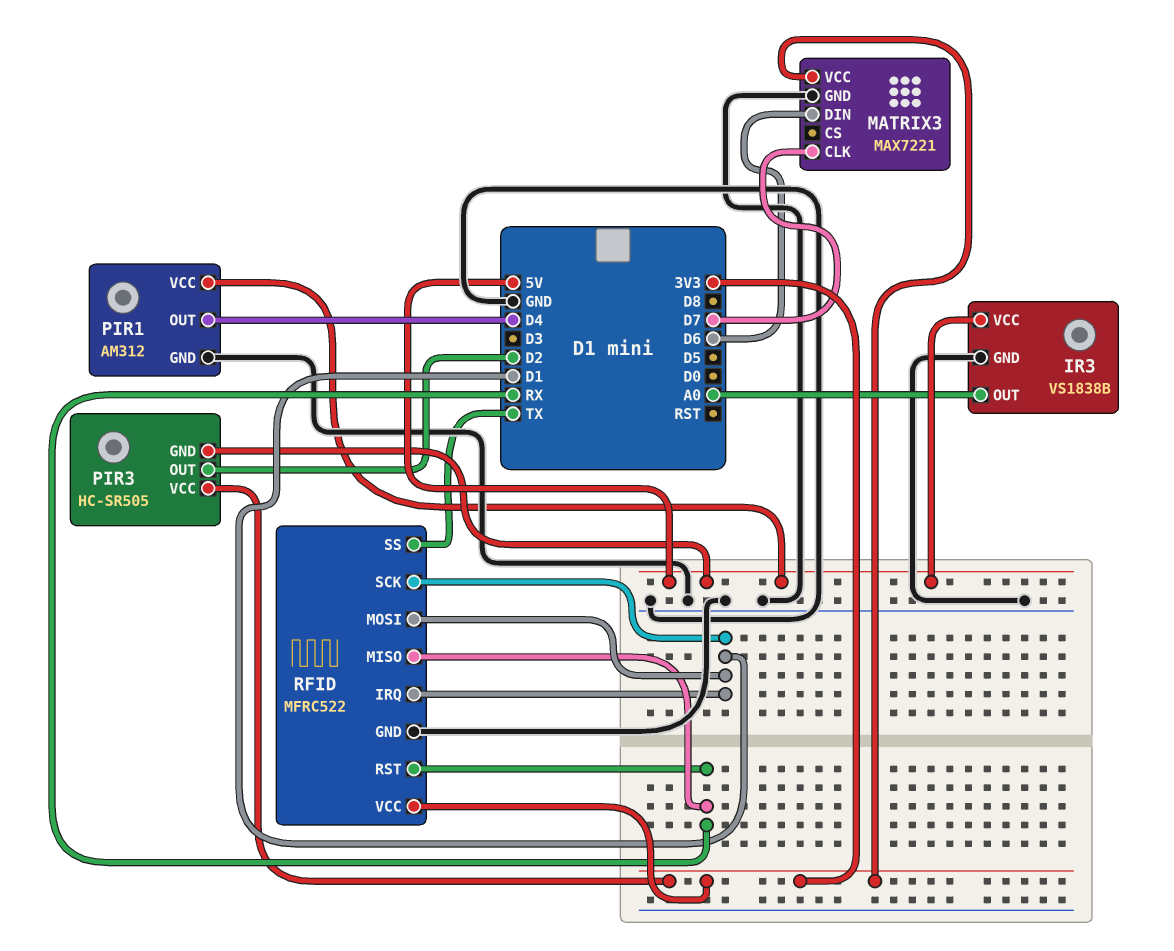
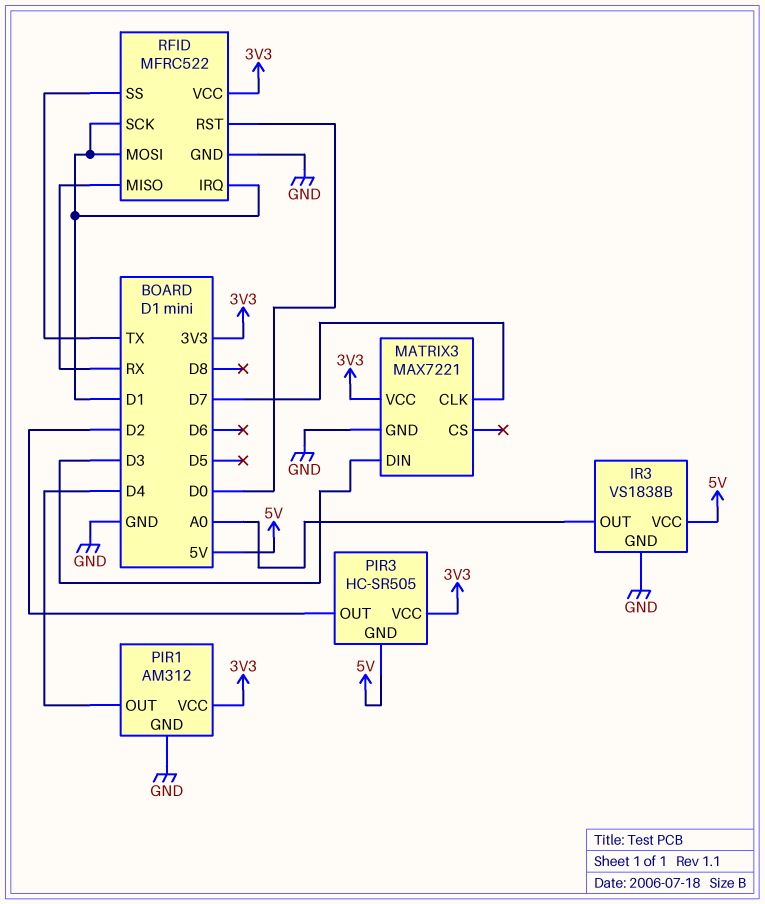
MATRIX3 pin DIN: D6 -> D3
PIR1 pin VCC: 5V -> 3V3
RFID pin RST: RX -> D0

